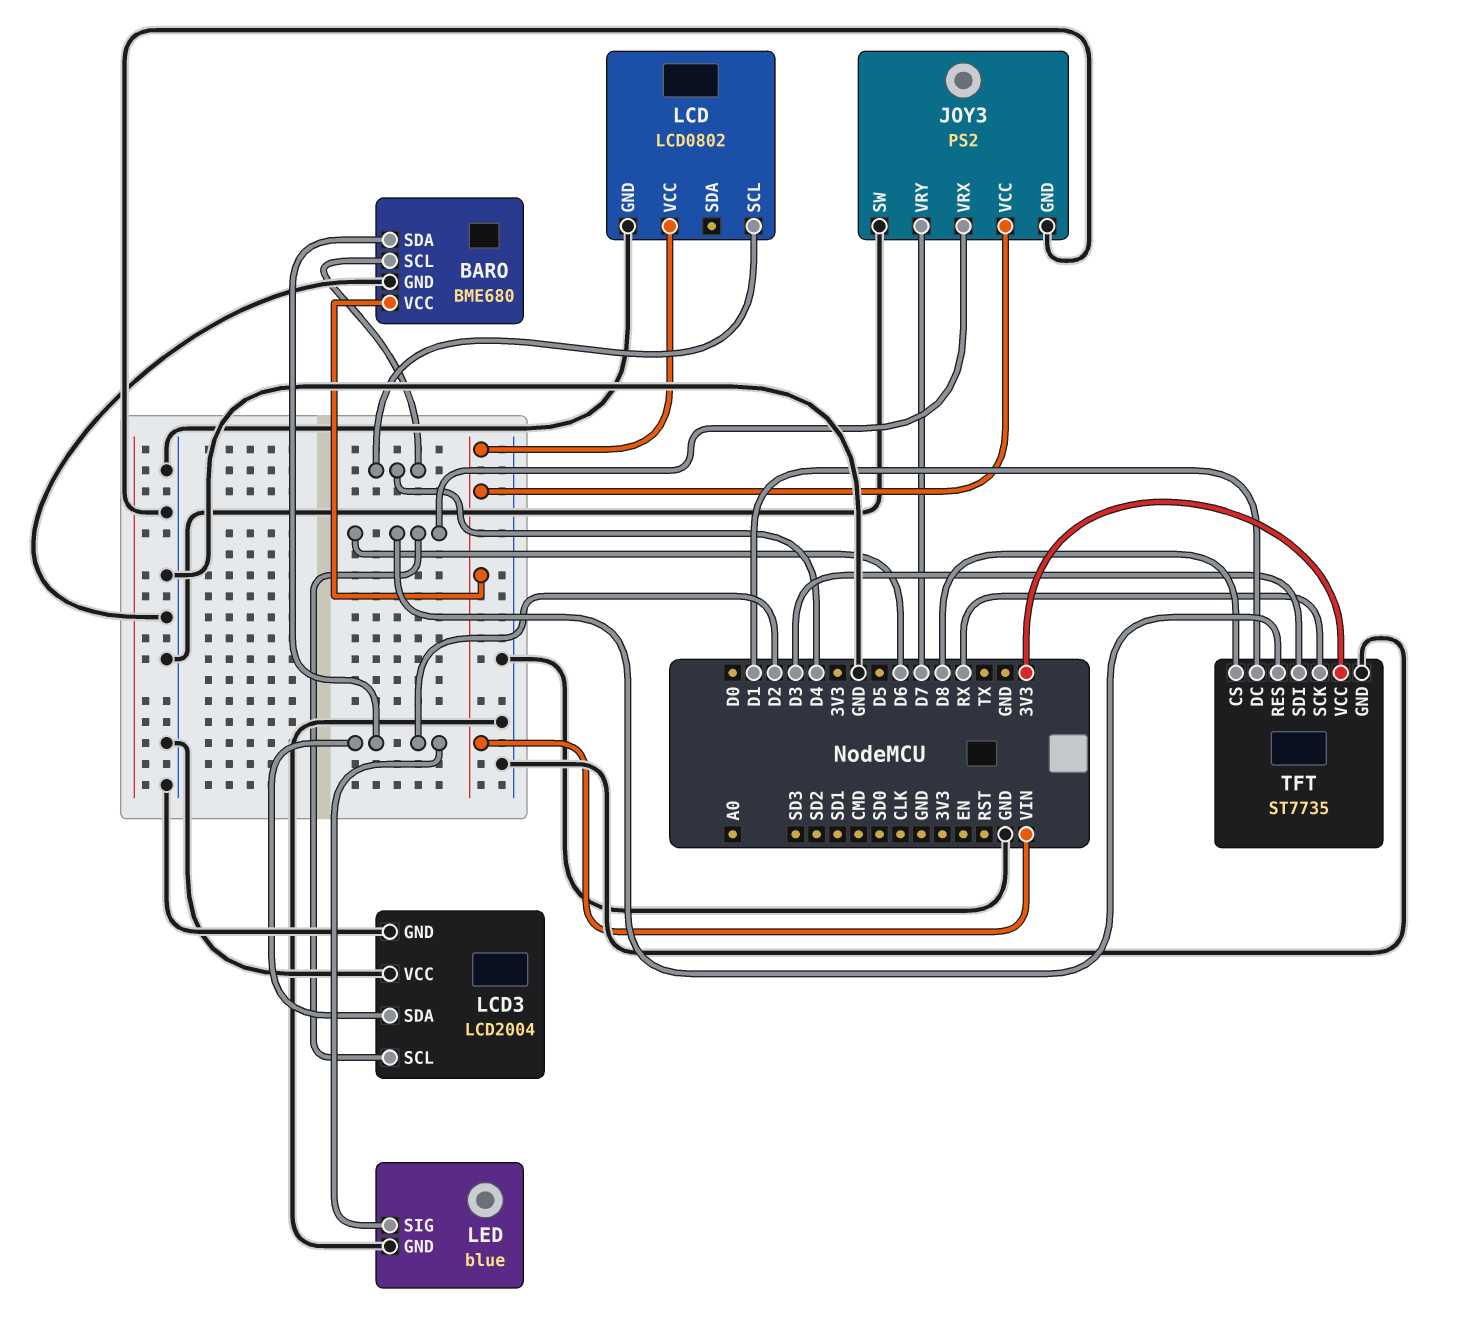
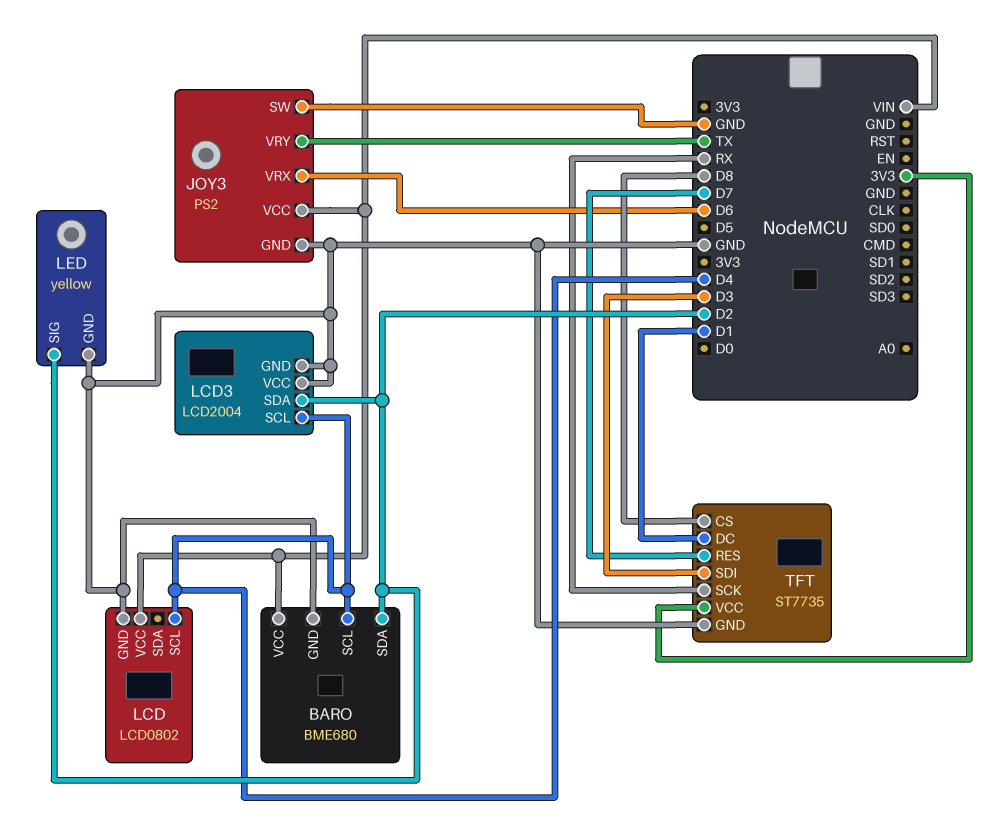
JOY3 pin VRY: D7 -> TX
LCD3 pin SCL: D6 -> D4
LED: blue -> yellow
TFT pin RES: D6 -> D7

